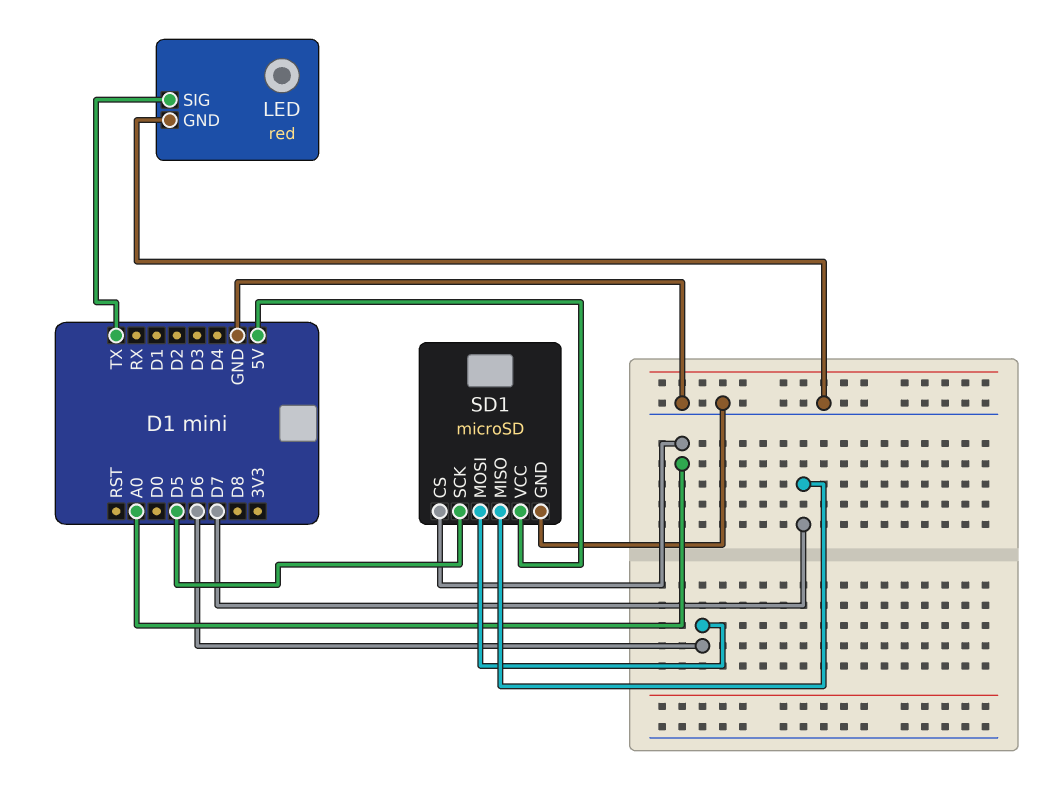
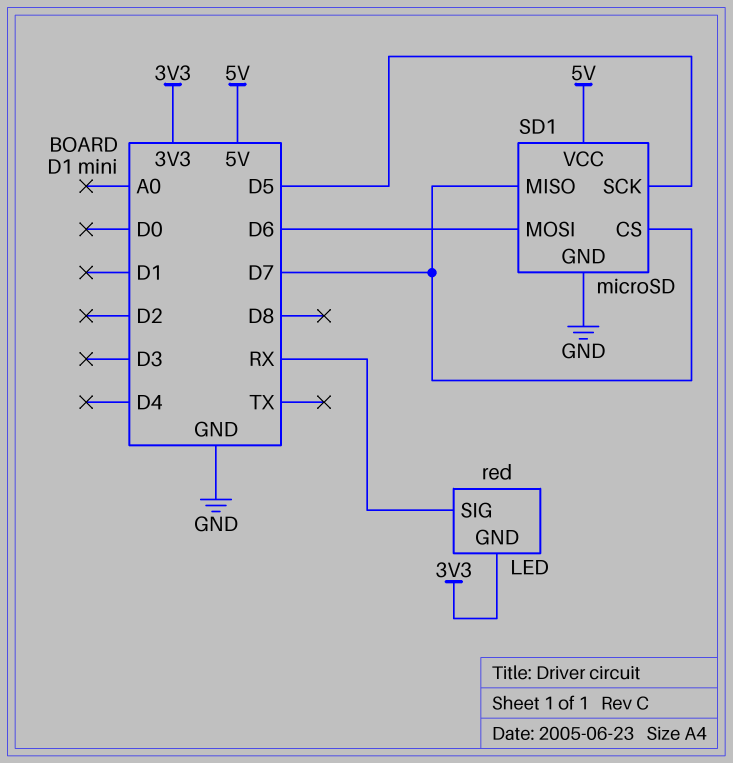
LED pin GND: GND -> 3V3
LED pin SIG: TX -> RX
SD1 pin CS: A0 -> D7

